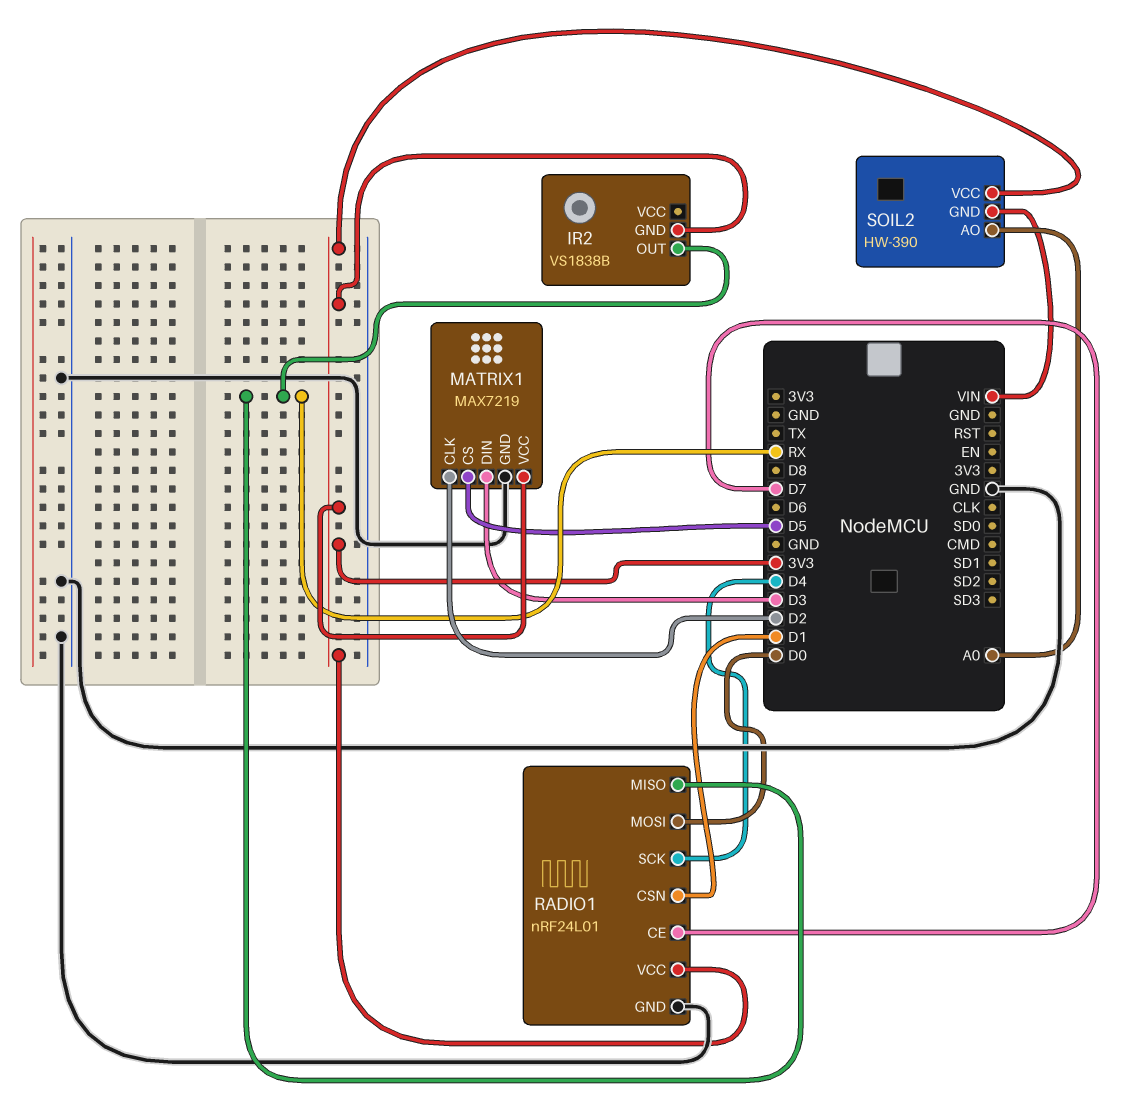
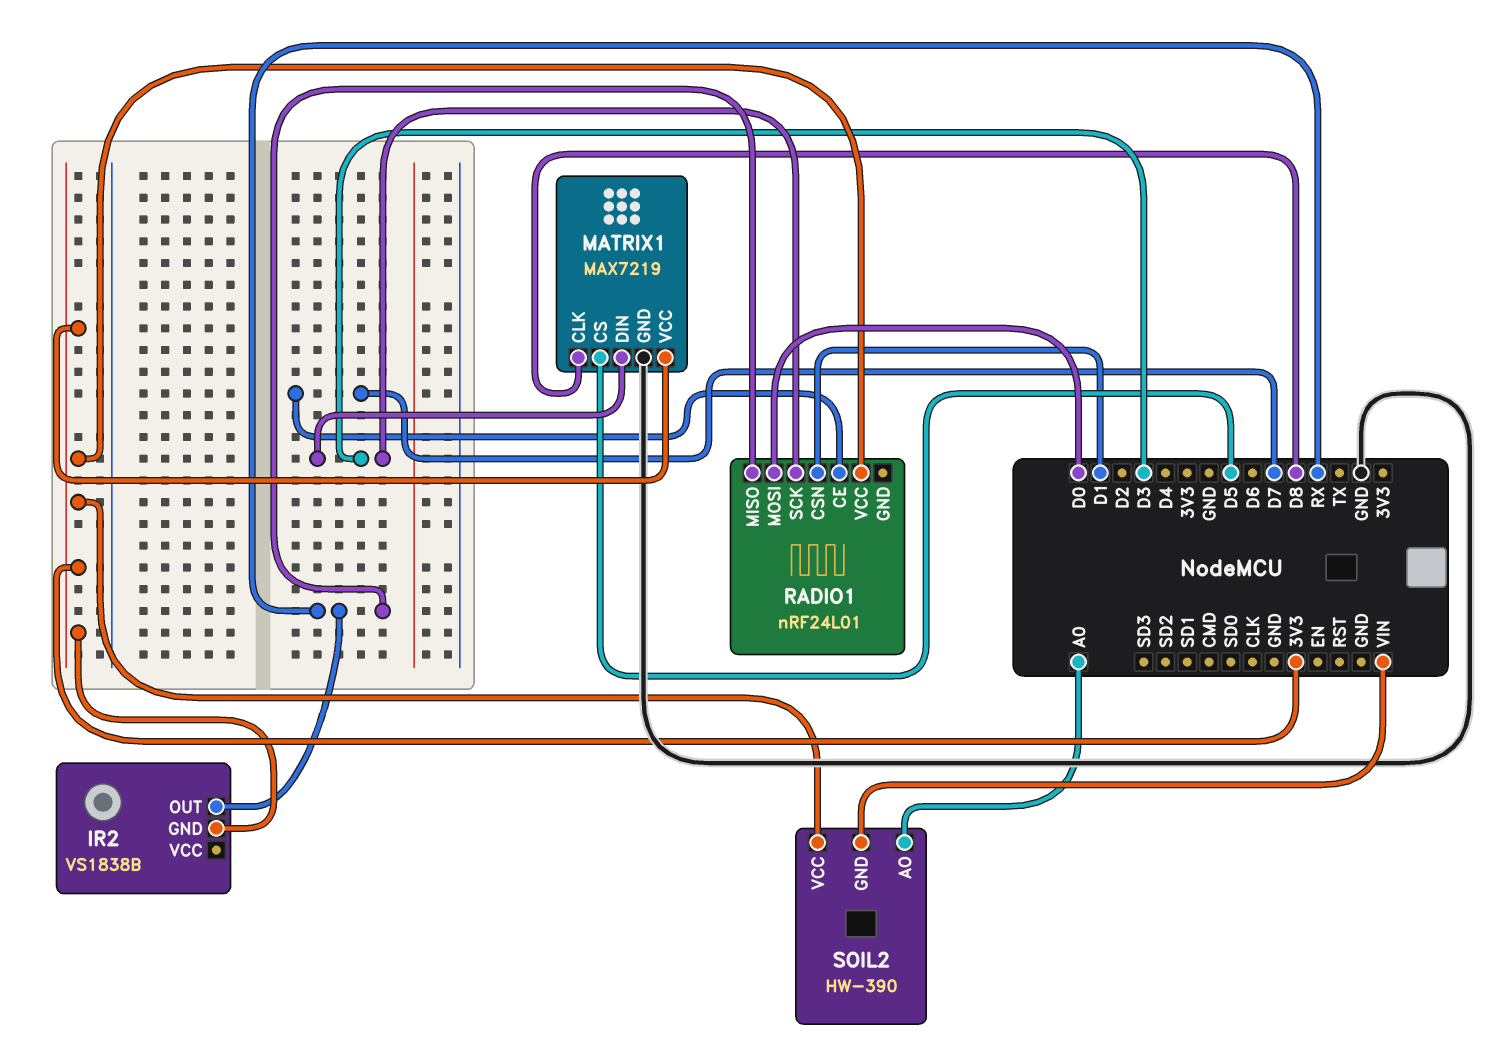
MATRIX1 pin CLK: D2 -> D8
RADIO1 pin GND: GND -> none
RADIO1 pin SCK: D4 -> D3

